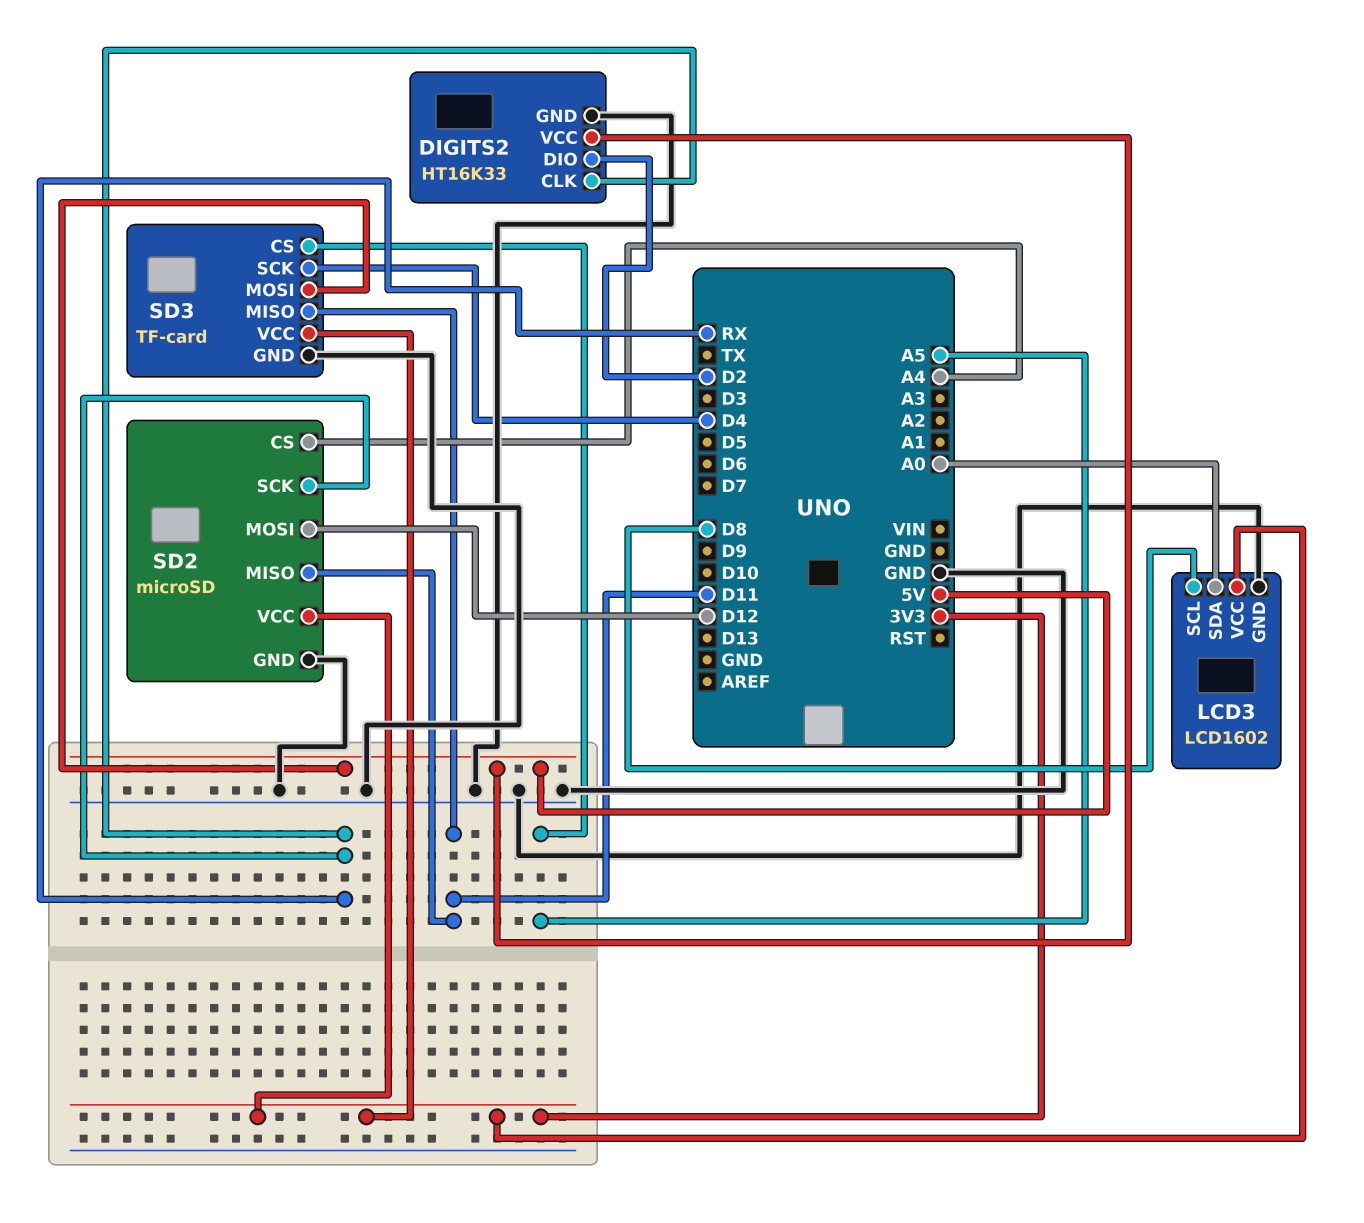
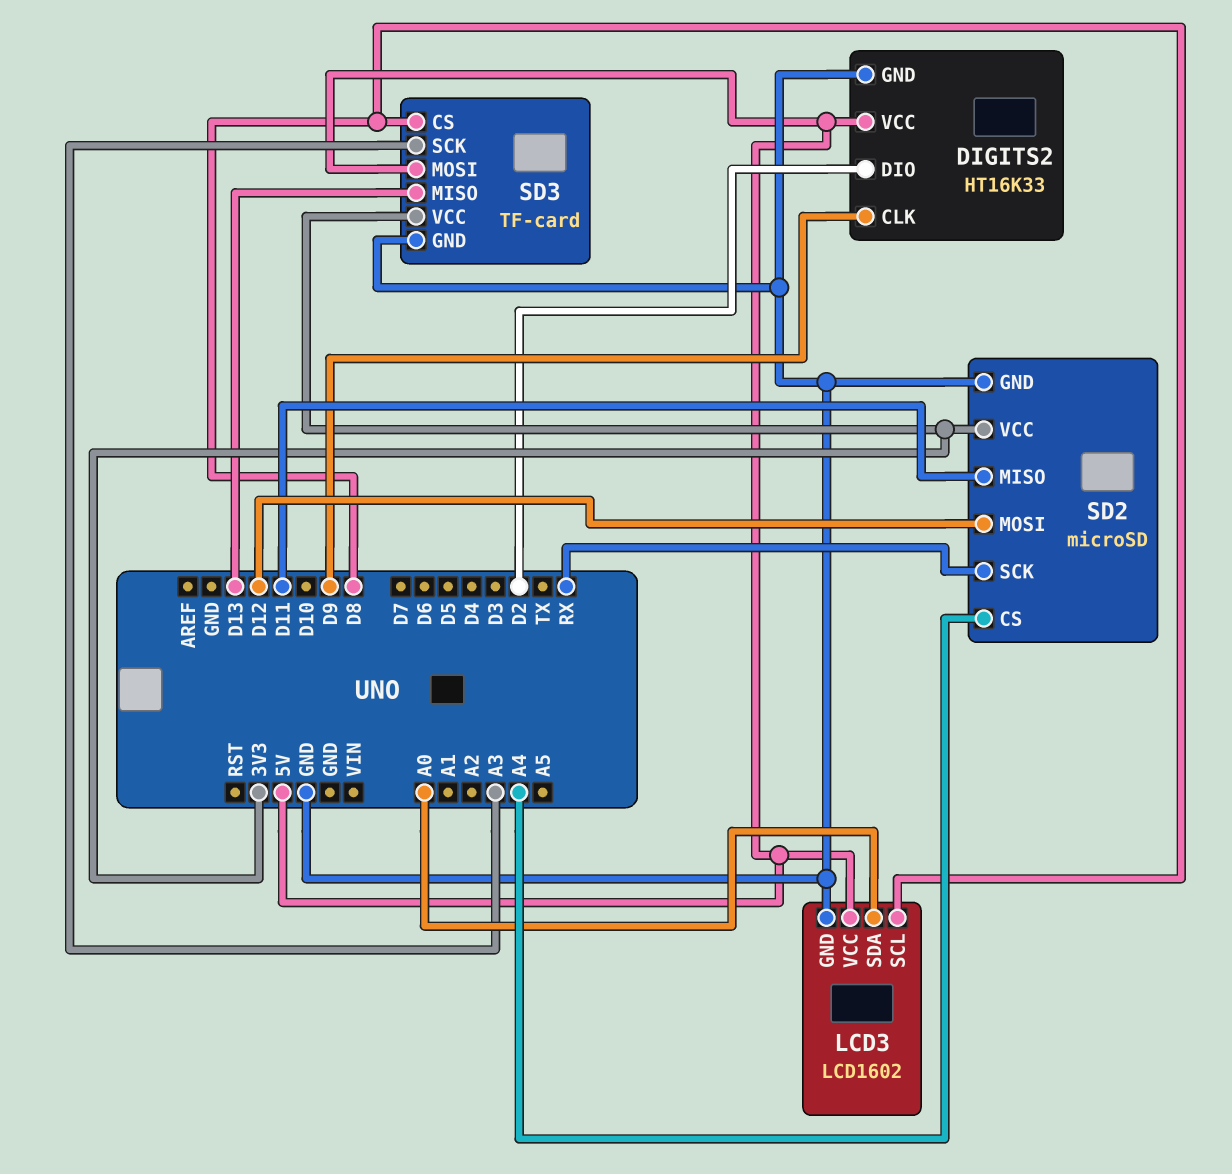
DIGITS2 pin CLK: RX -> D9
LCD3 pin VCC: 3V3 -> 5V
SD3 pin CS: A5 -> D8
SD3 pin MISO: D11 -> D13
SD3 pin SCK: D4 -> A3

